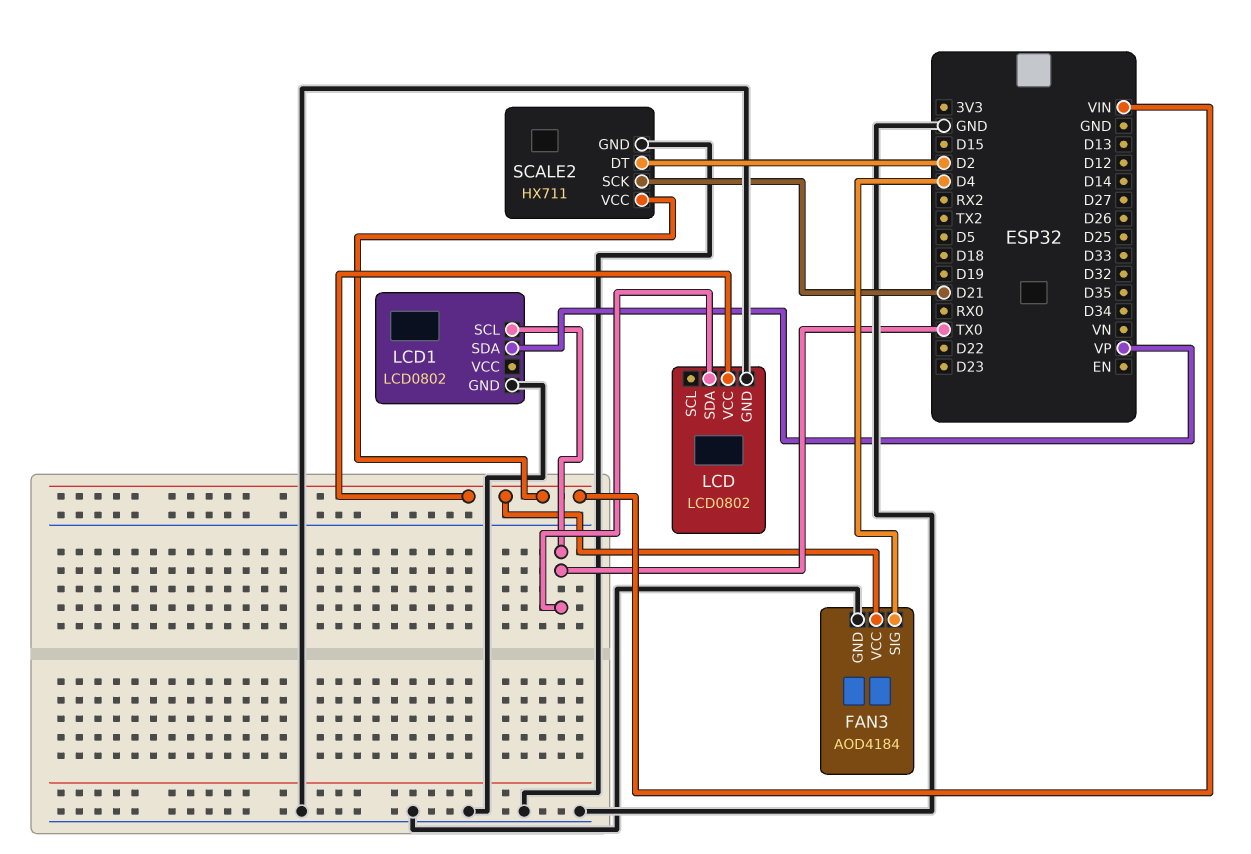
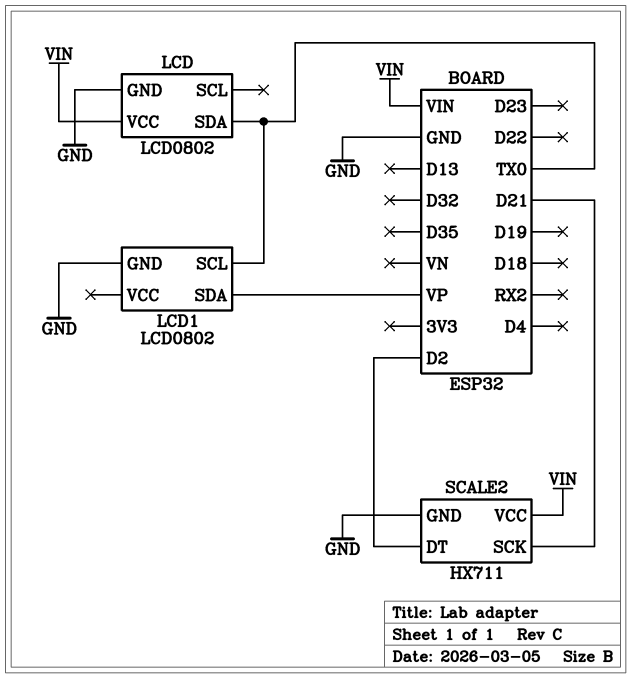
FAN3: AOD4184 -> none
FAN3 pin GND: GND -> none
FAN3 pin SIG: D4 -> none
FAN3 pin VCC: VIN -> none

